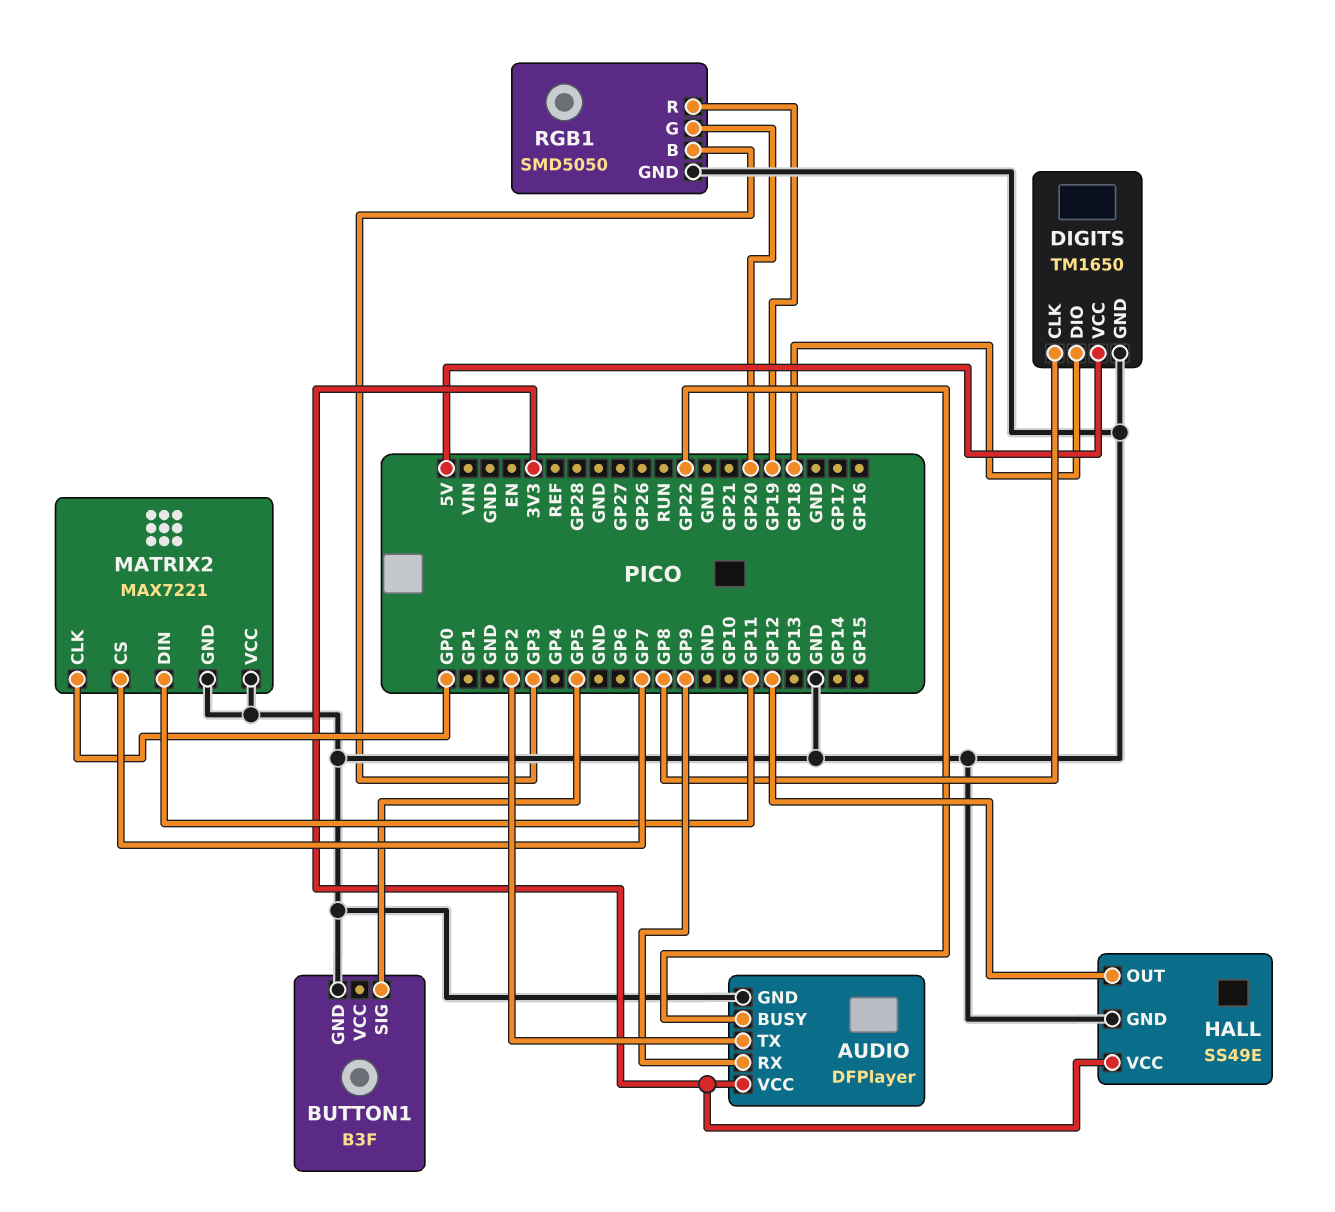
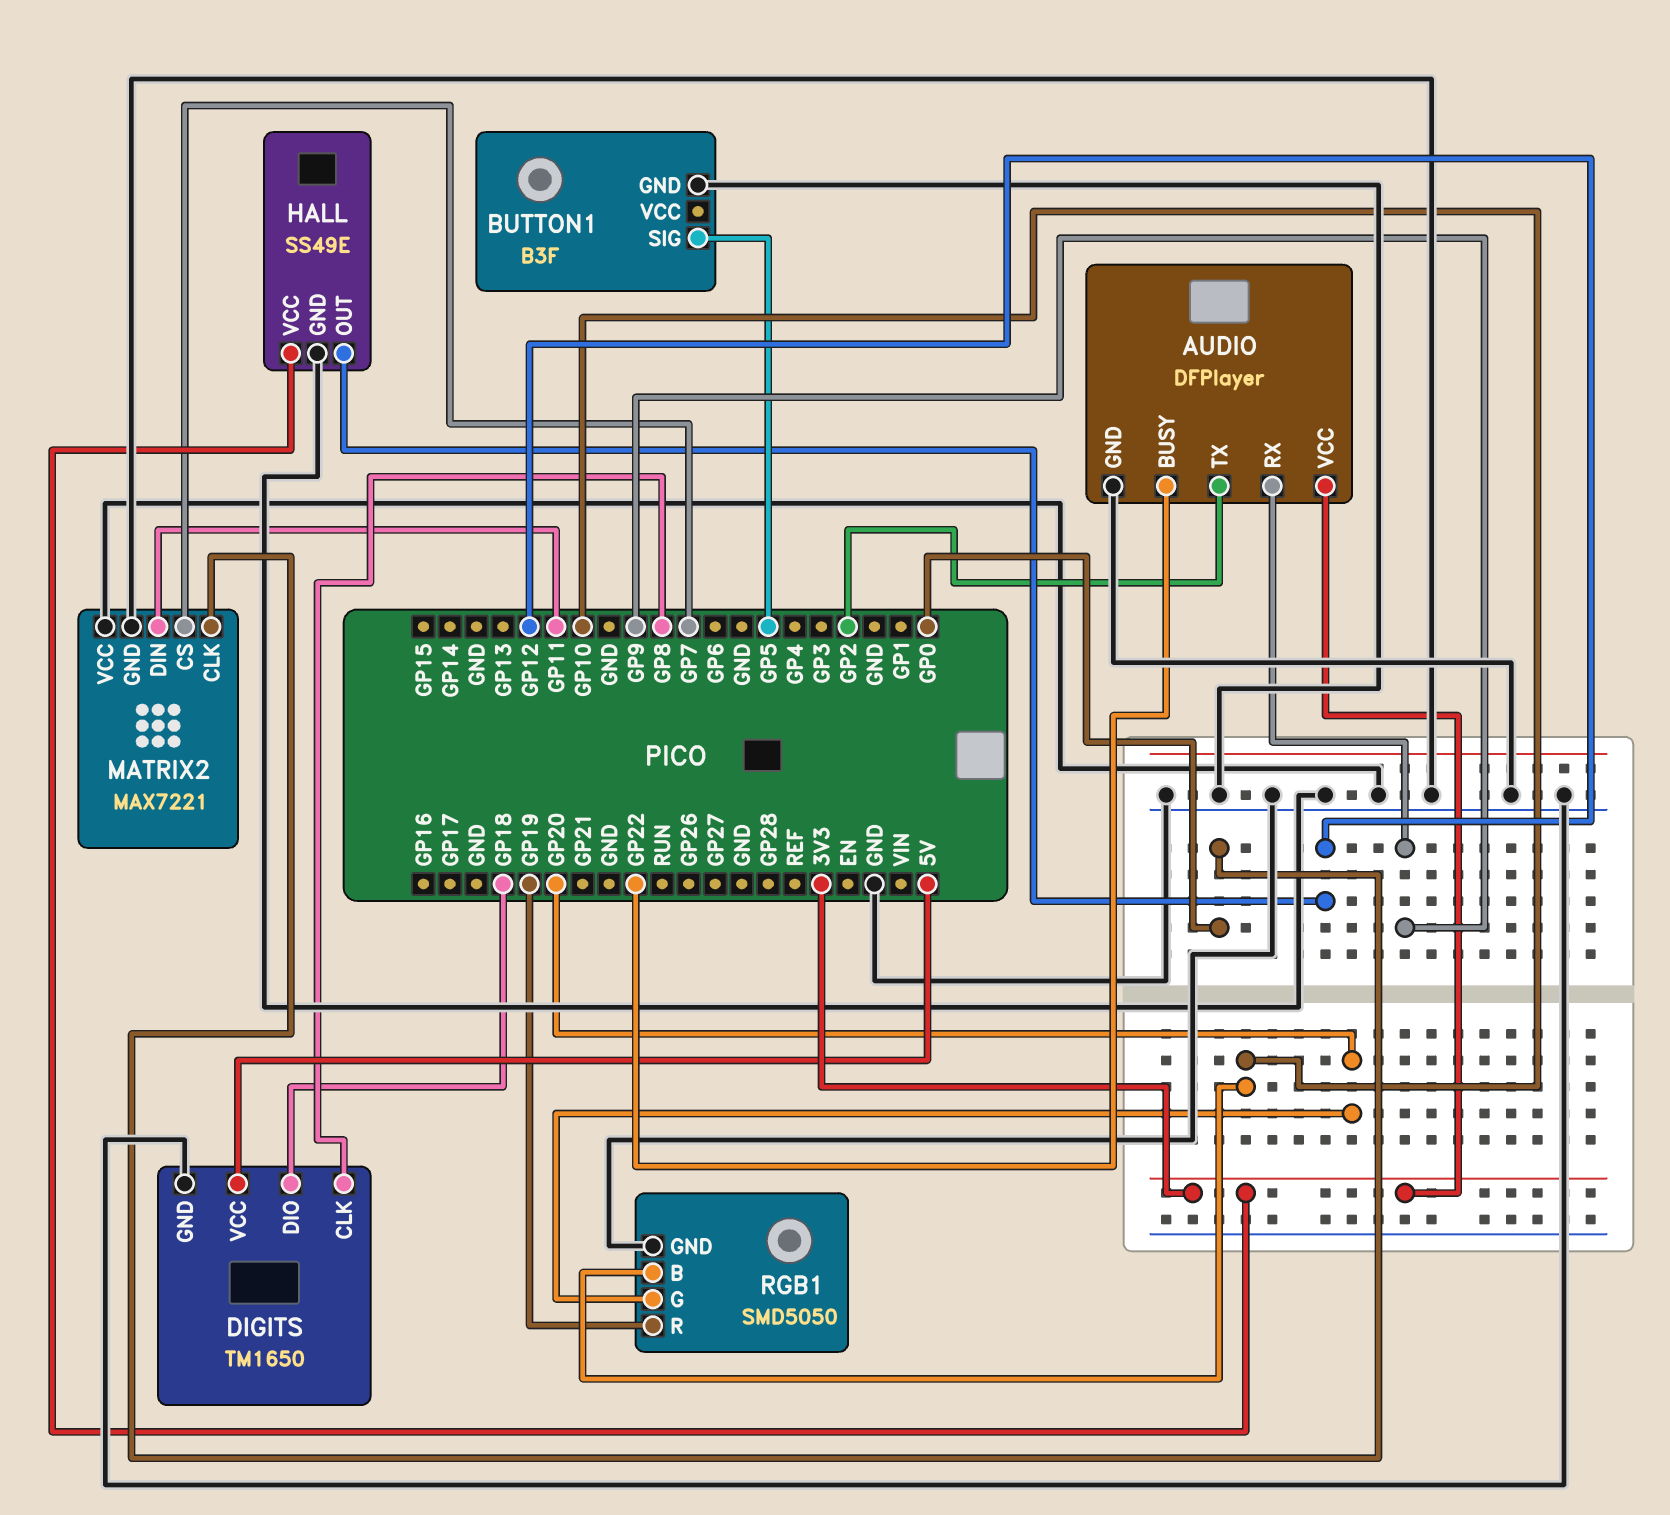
RGB1 pin B: GP3 -> GP10

